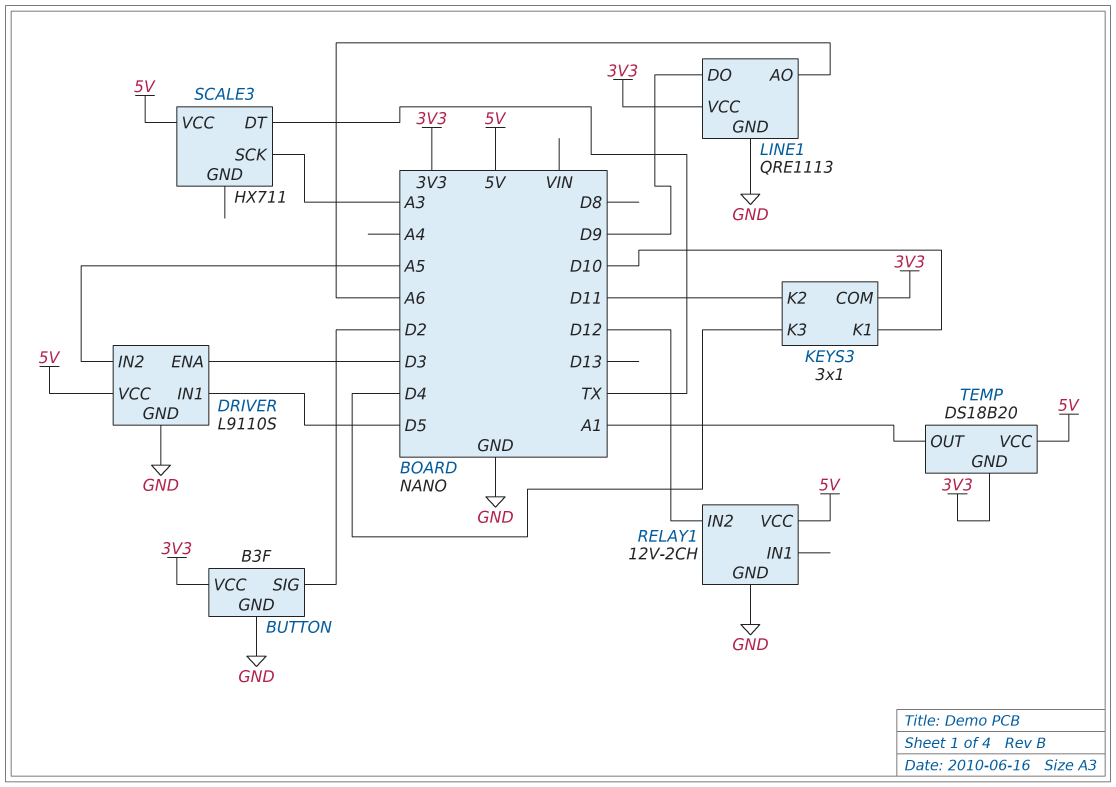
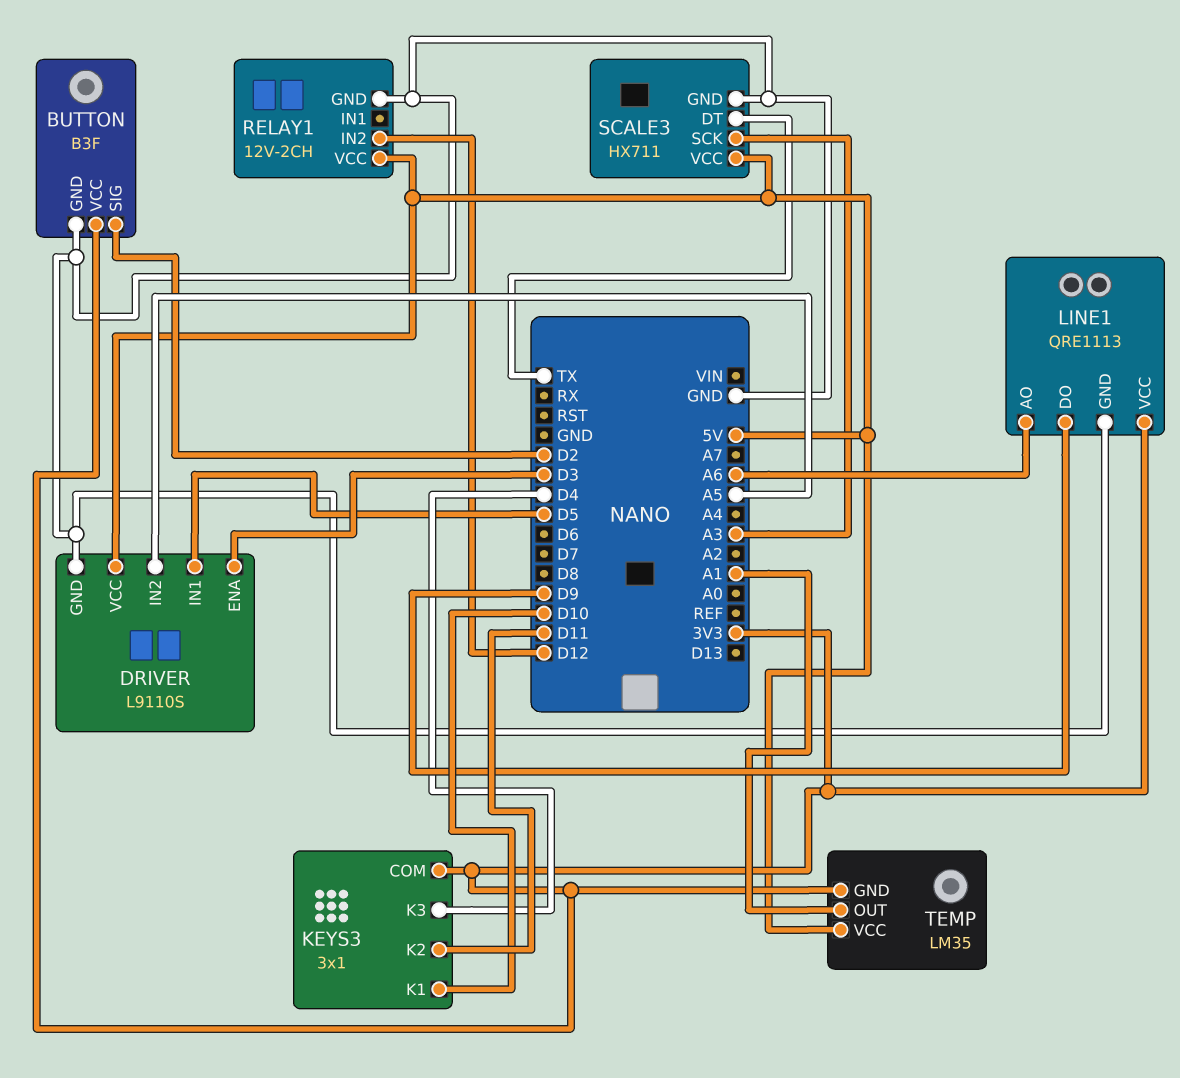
SCALE3 pin GND: none -> GND
TEMP: DS18B20 -> LM35

